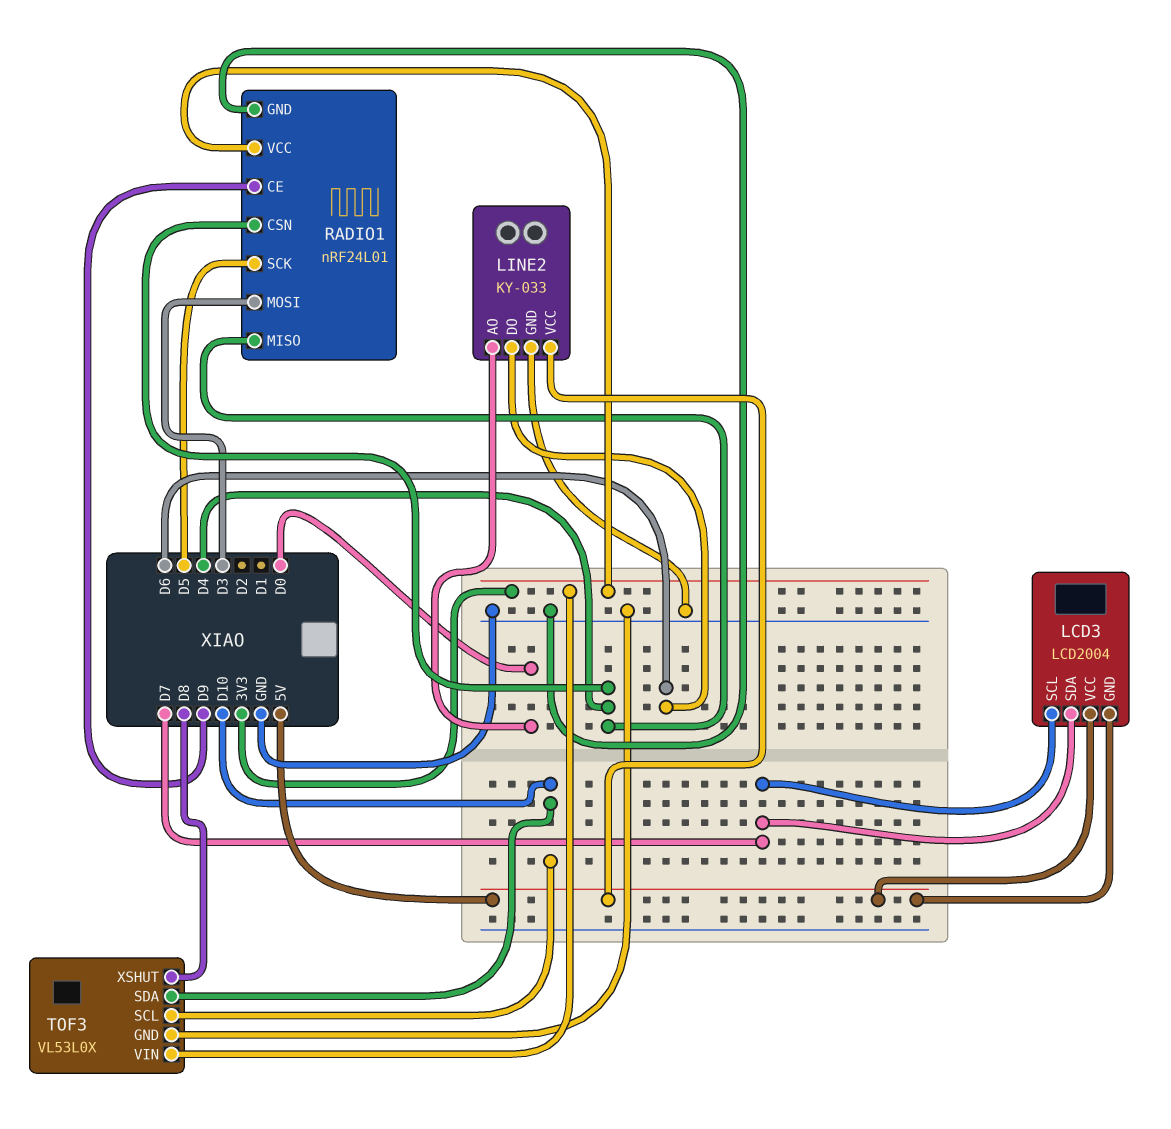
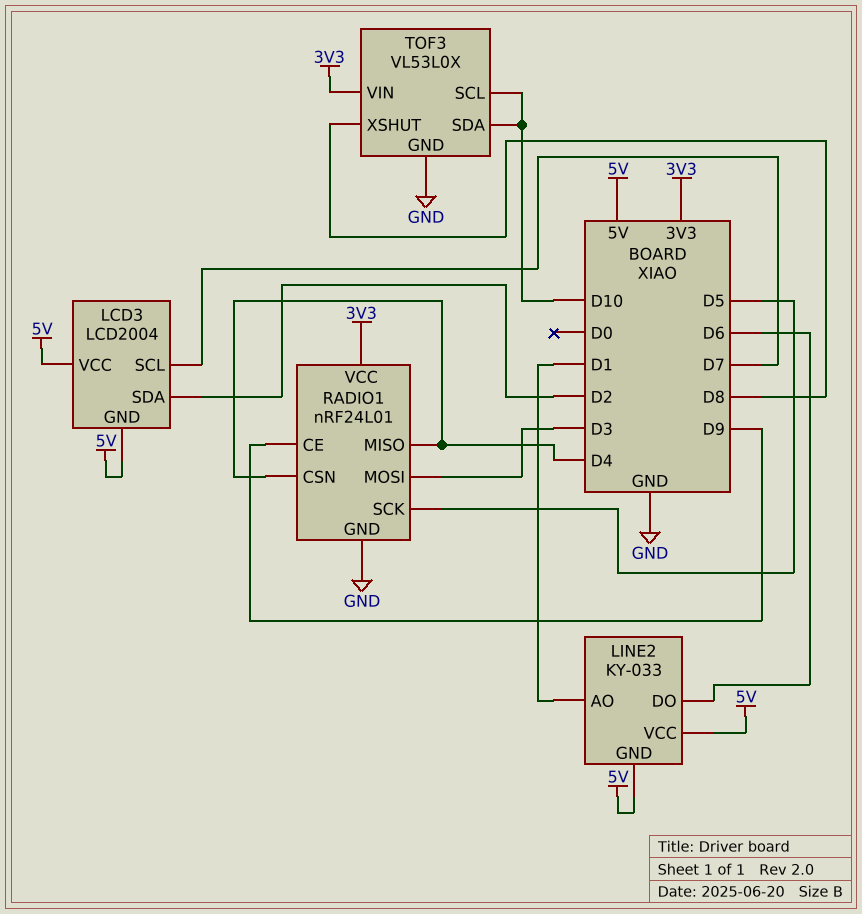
LCD3 pin SDA: D7 -> D2
LINE2 pin AO: D0 -> D1
LINE2 pin GND: GND -> 5V

